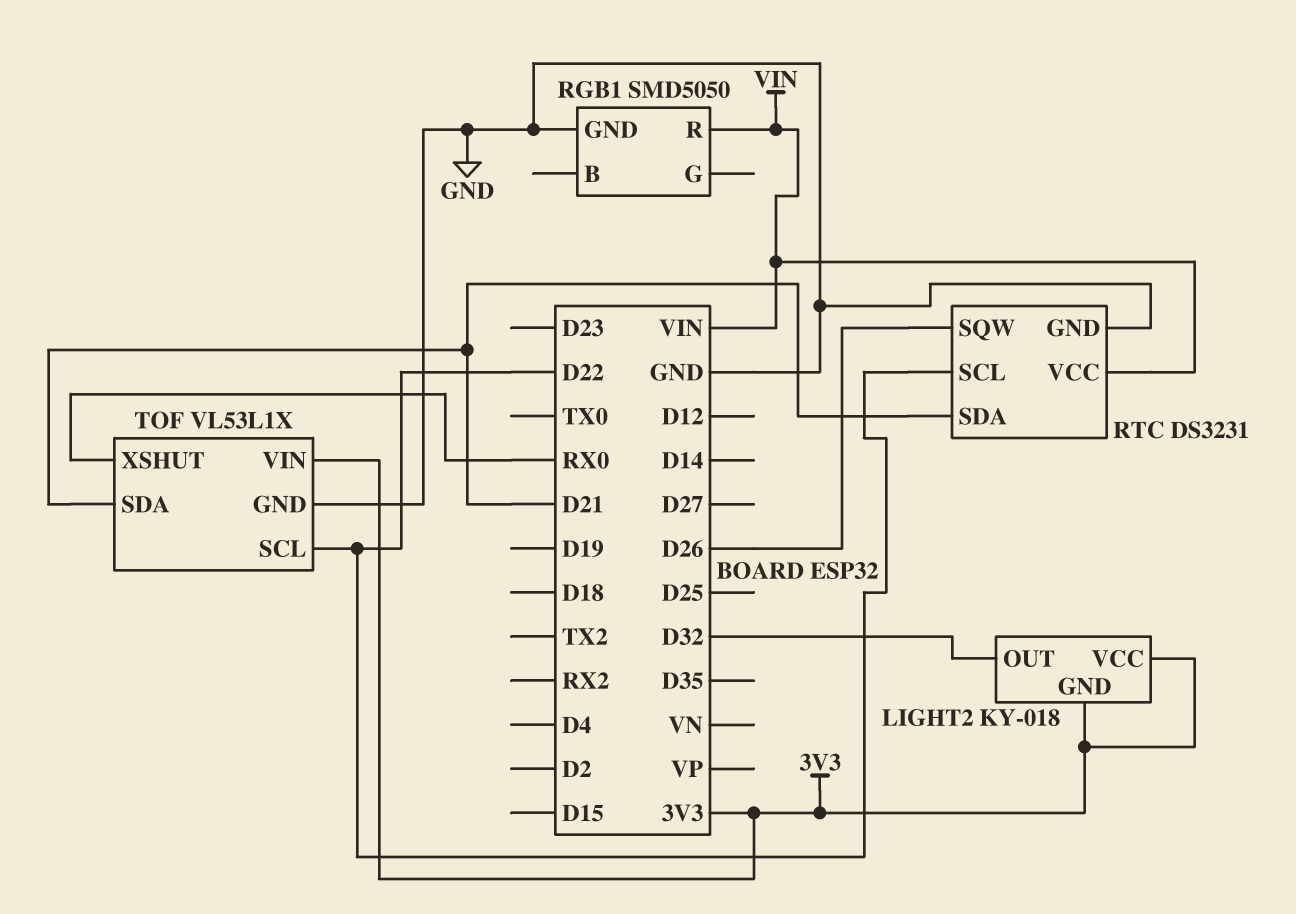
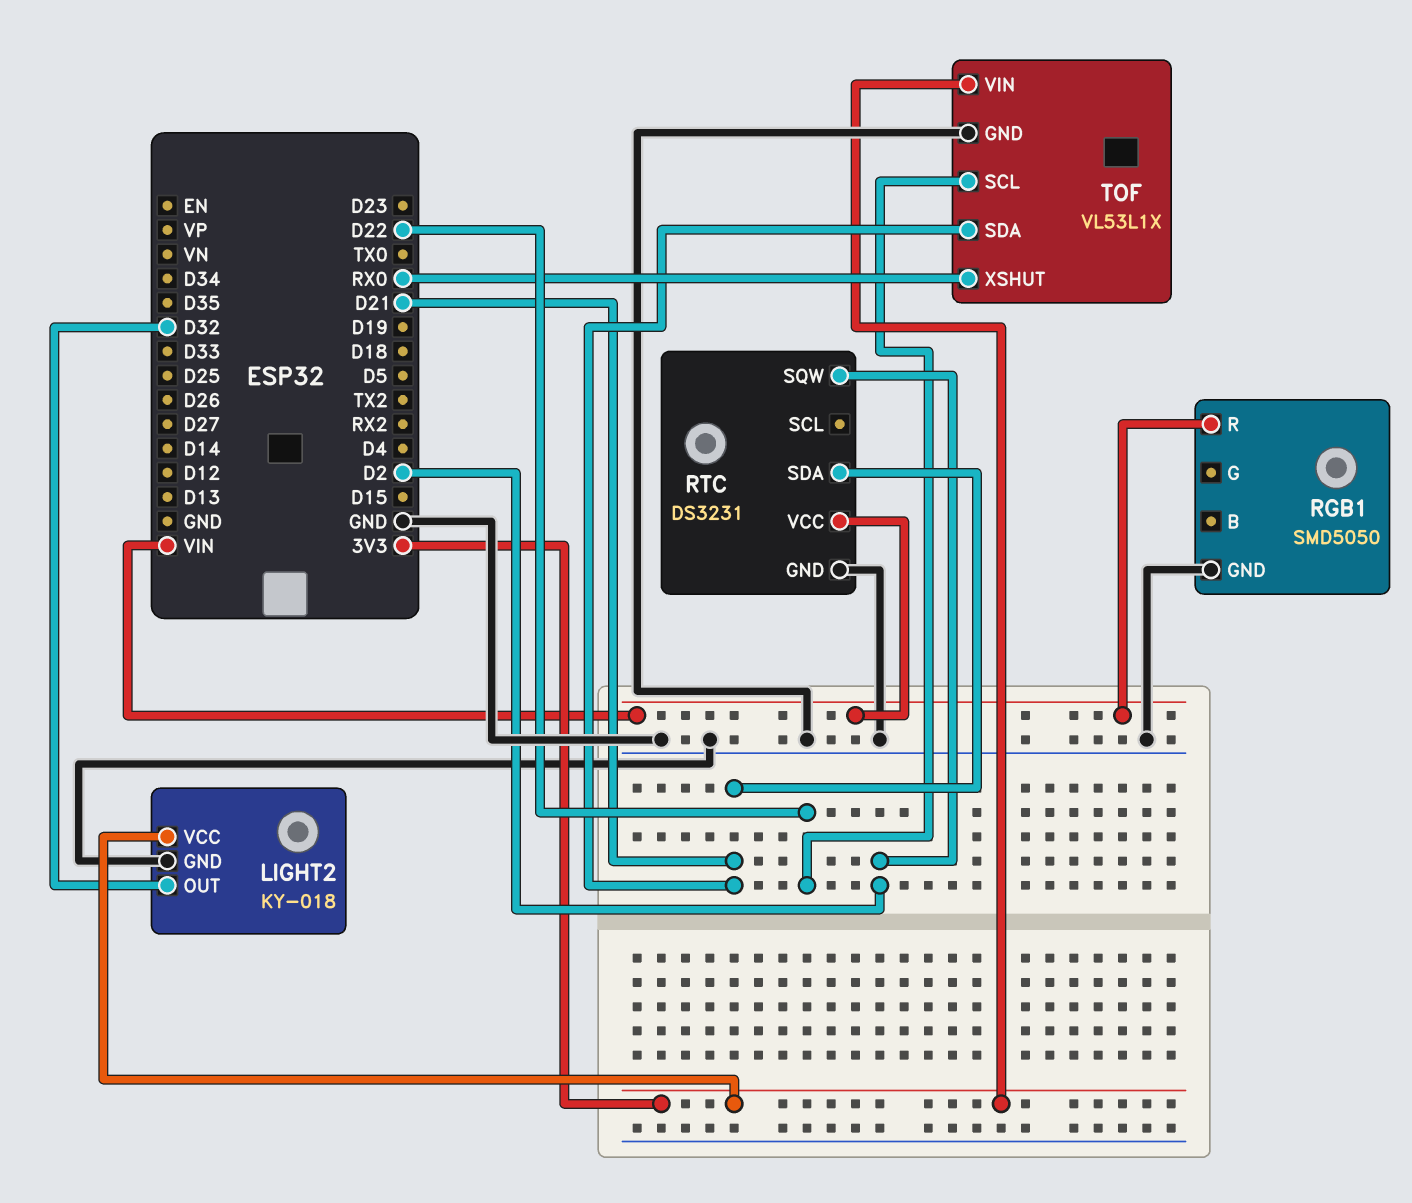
LIGHT2 pin GND: 3V3 -> GND
RTC pin SCL: D22 -> none
RTC pin SQW: D26 -> D2

